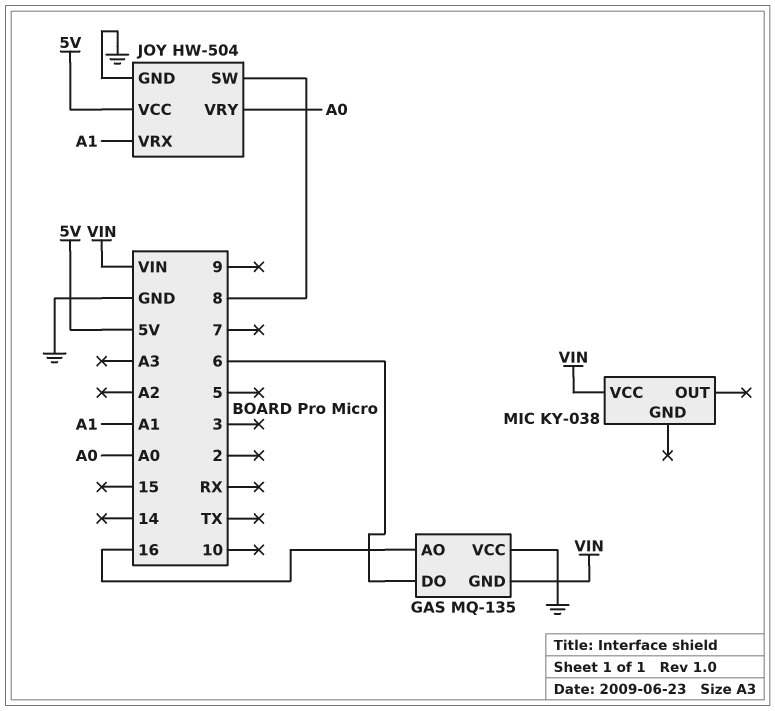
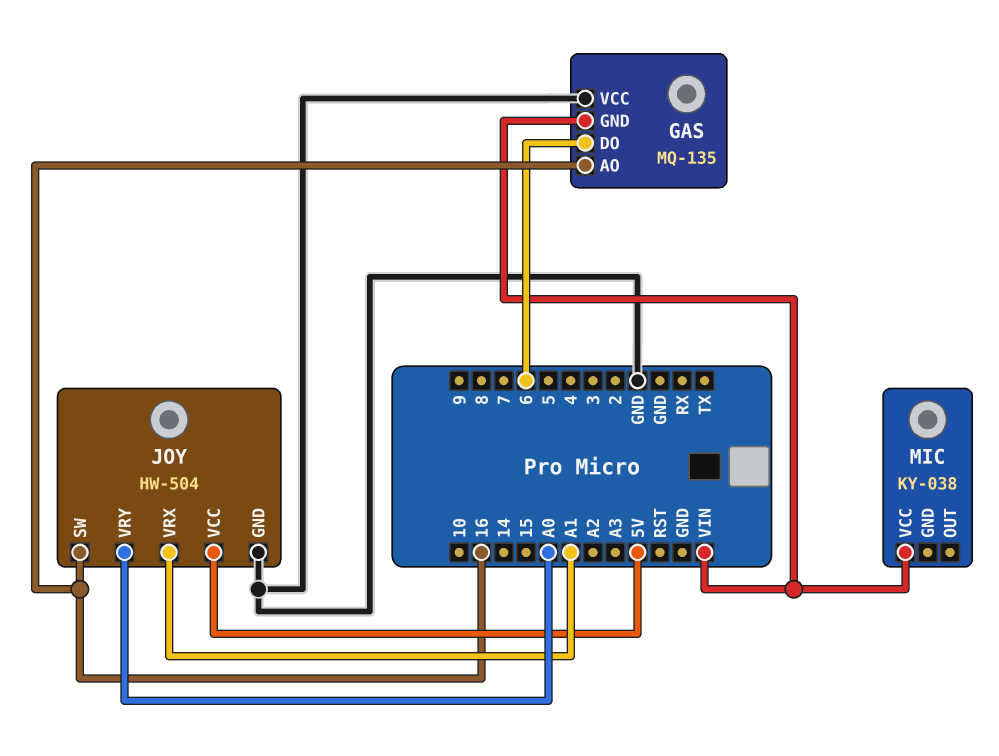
JOY pin SW: 8 -> 16

